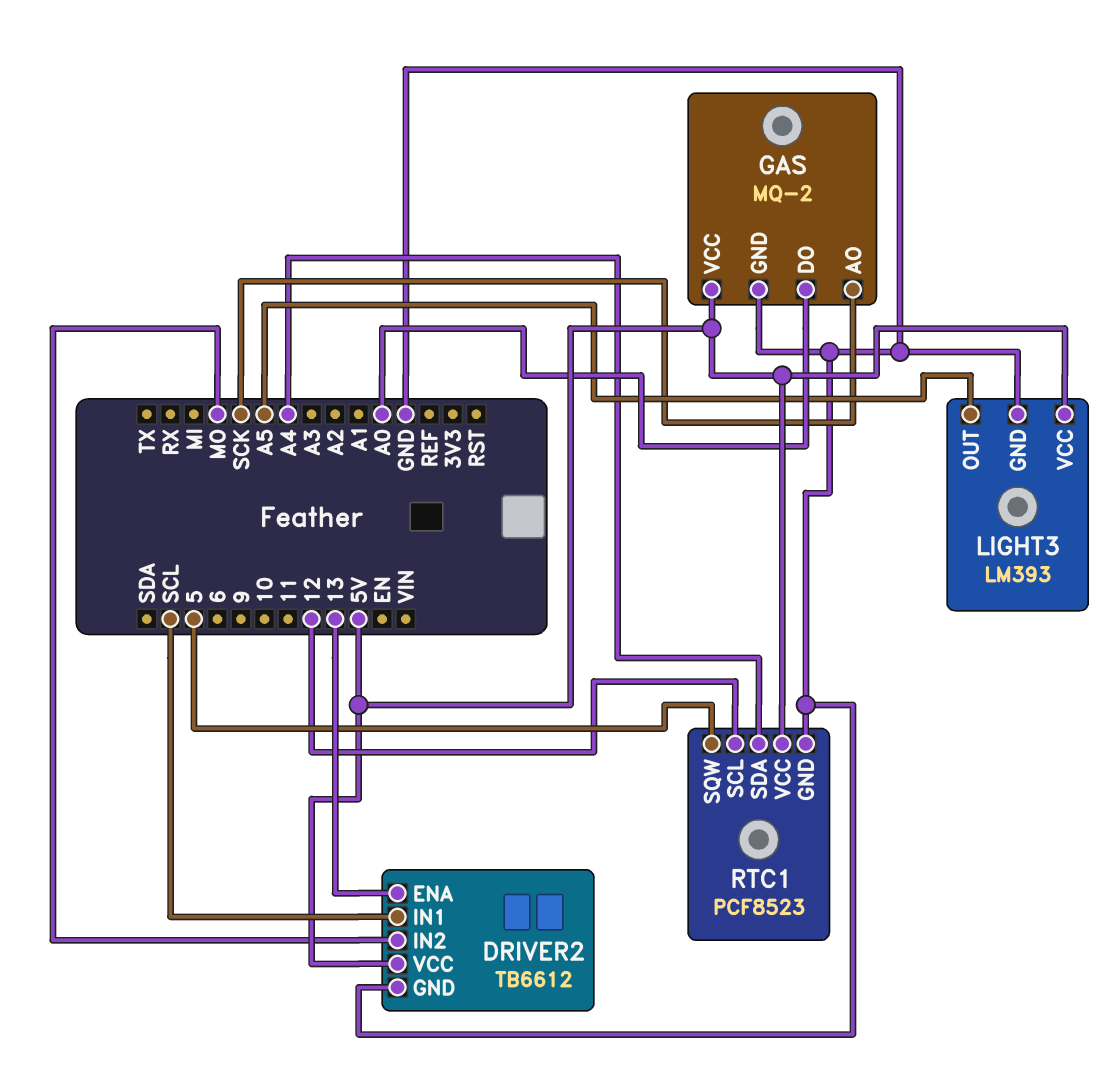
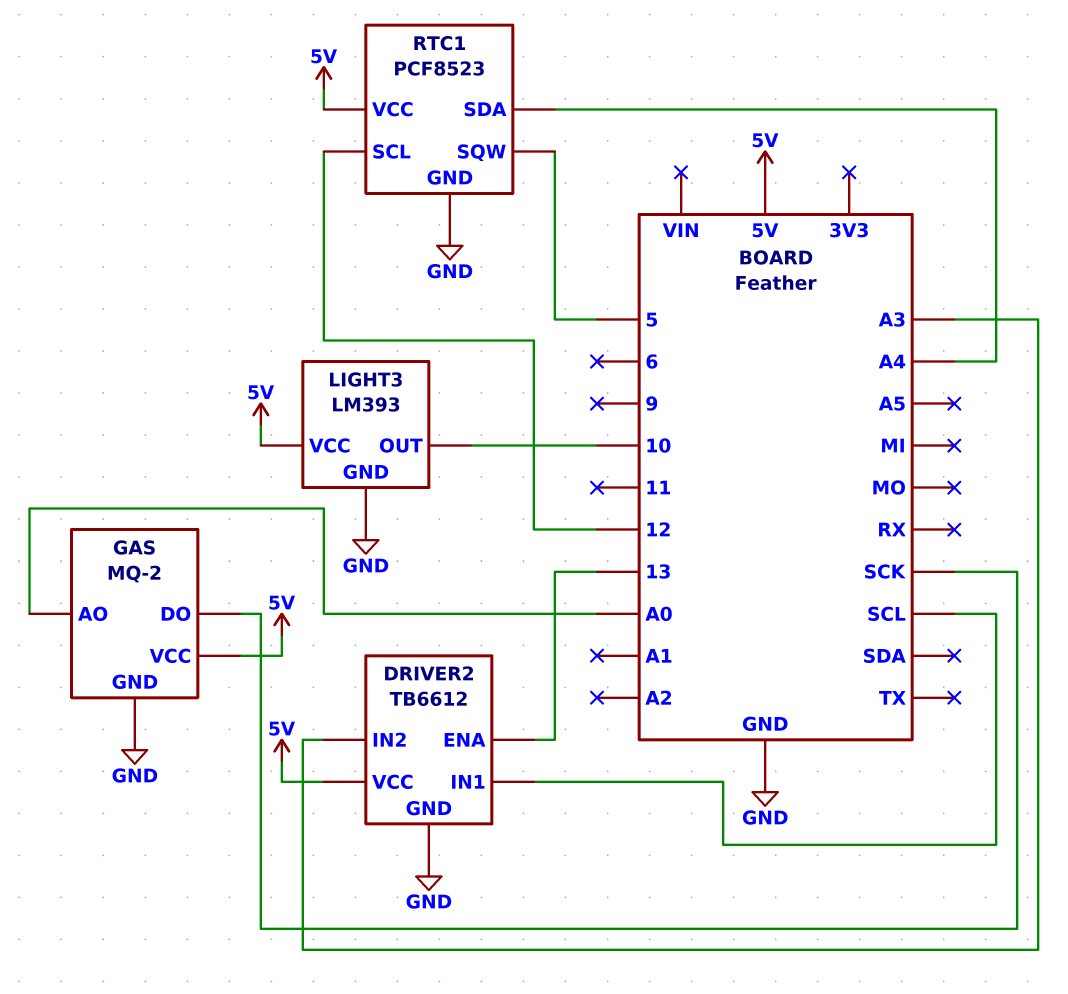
DRIVER2 pin IN2: MO -> A3
GAS pin AO: SCK -> A0
GAS pin DO: A0 -> SCK
LIGHT3 pin OUT: A5 -> 10

